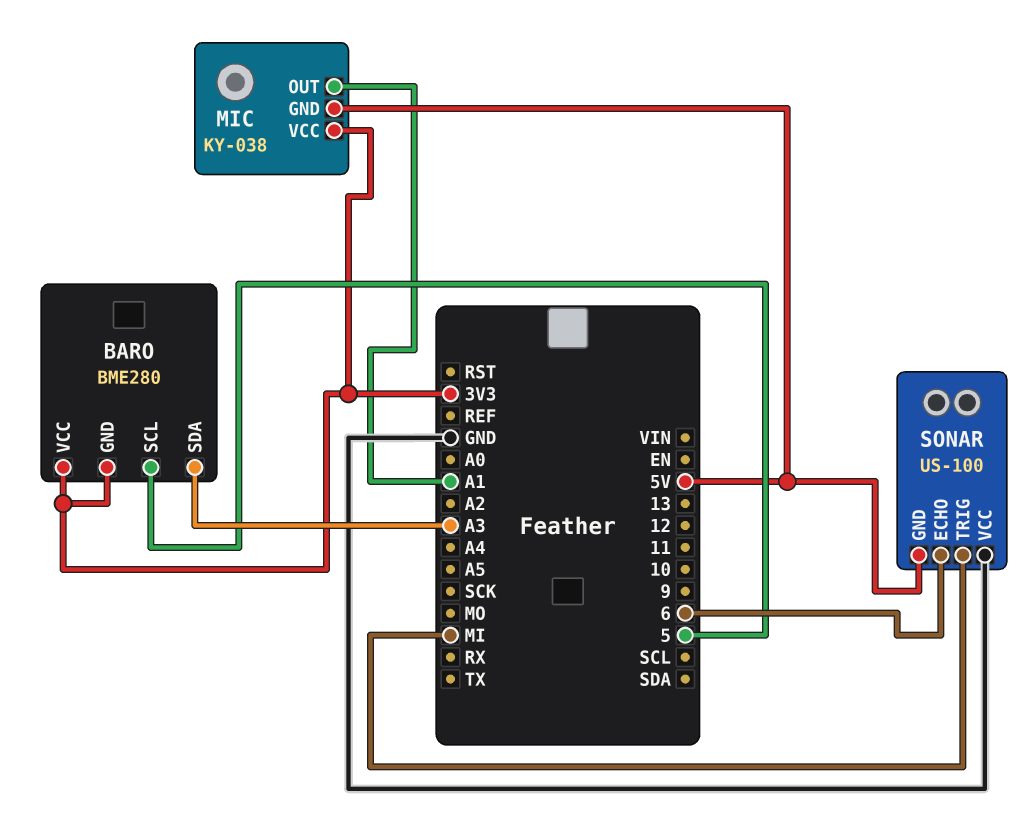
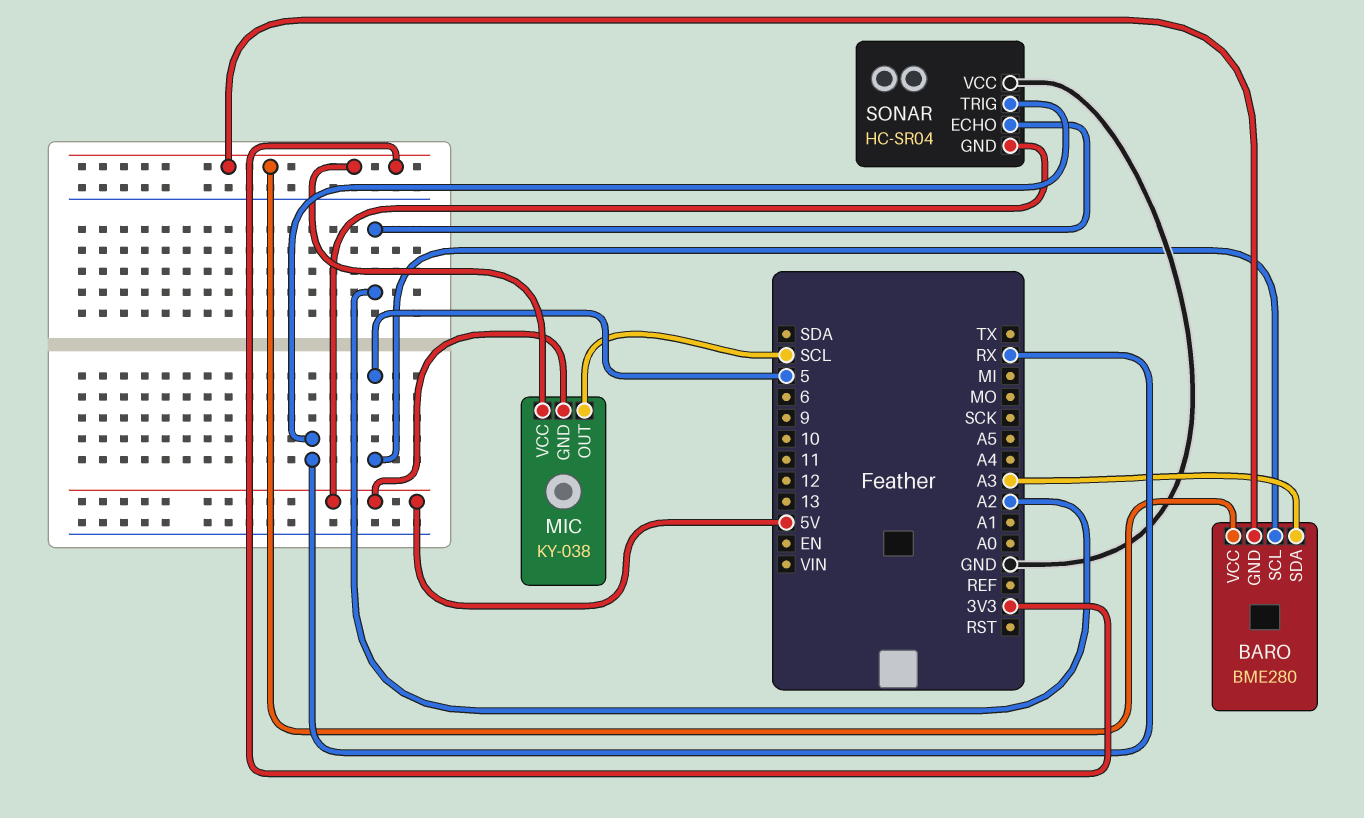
MIC pin OUT: A1 -> SCL
SONAR: US-100 -> HC-SR04
SONAR pin ECHO: 6 -> A2
SONAR pin TRIG: MI -> RX

